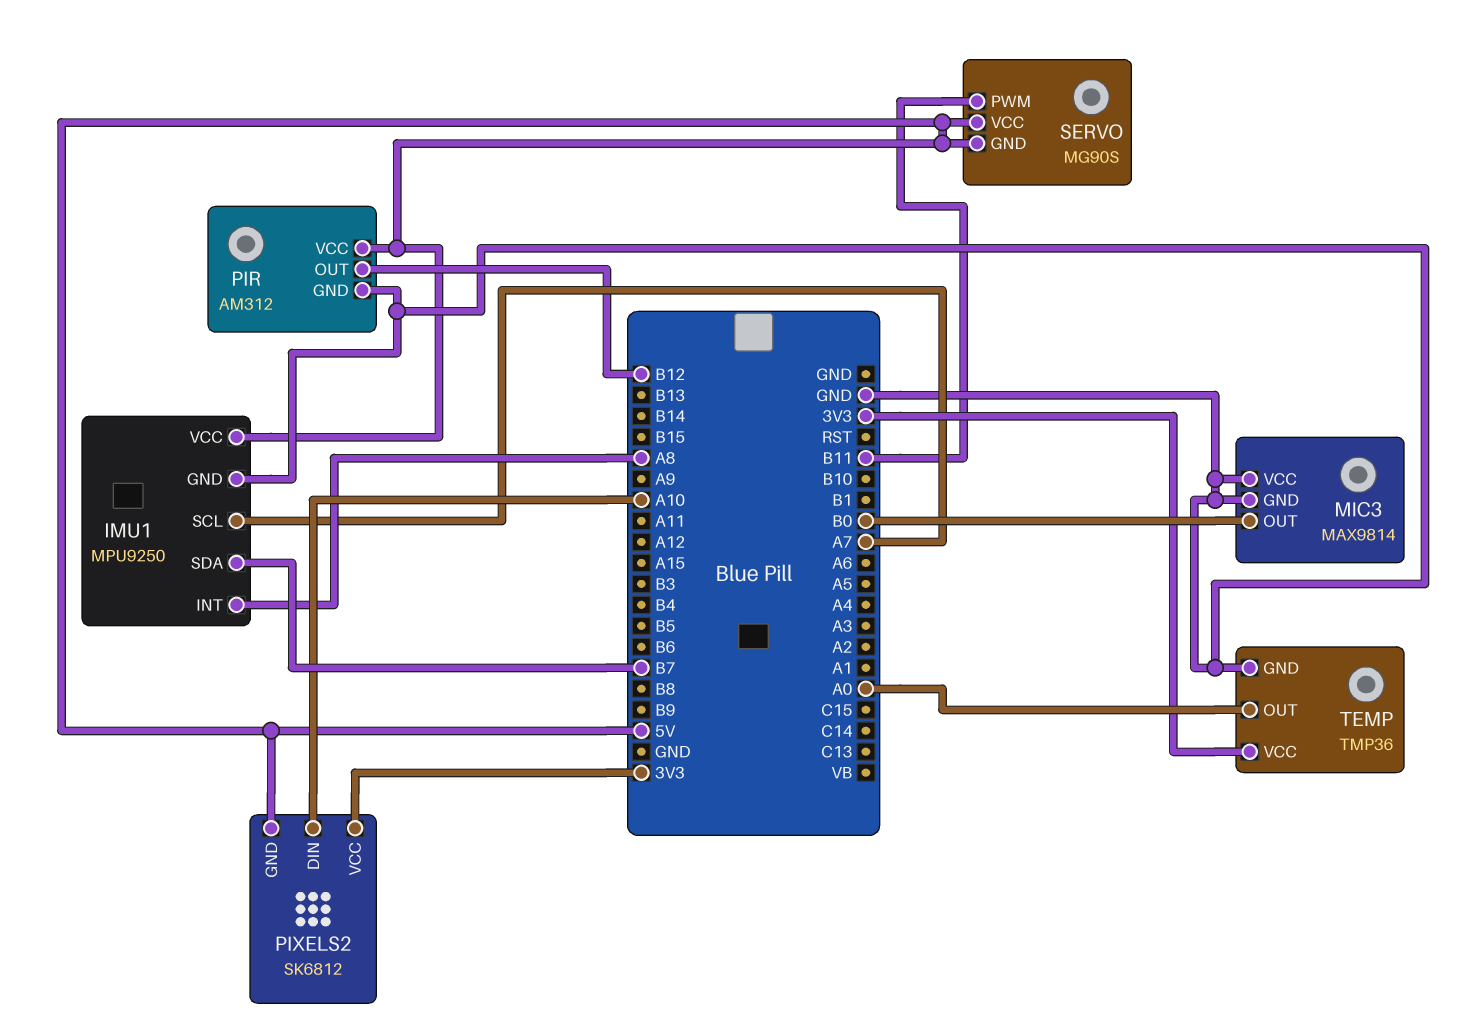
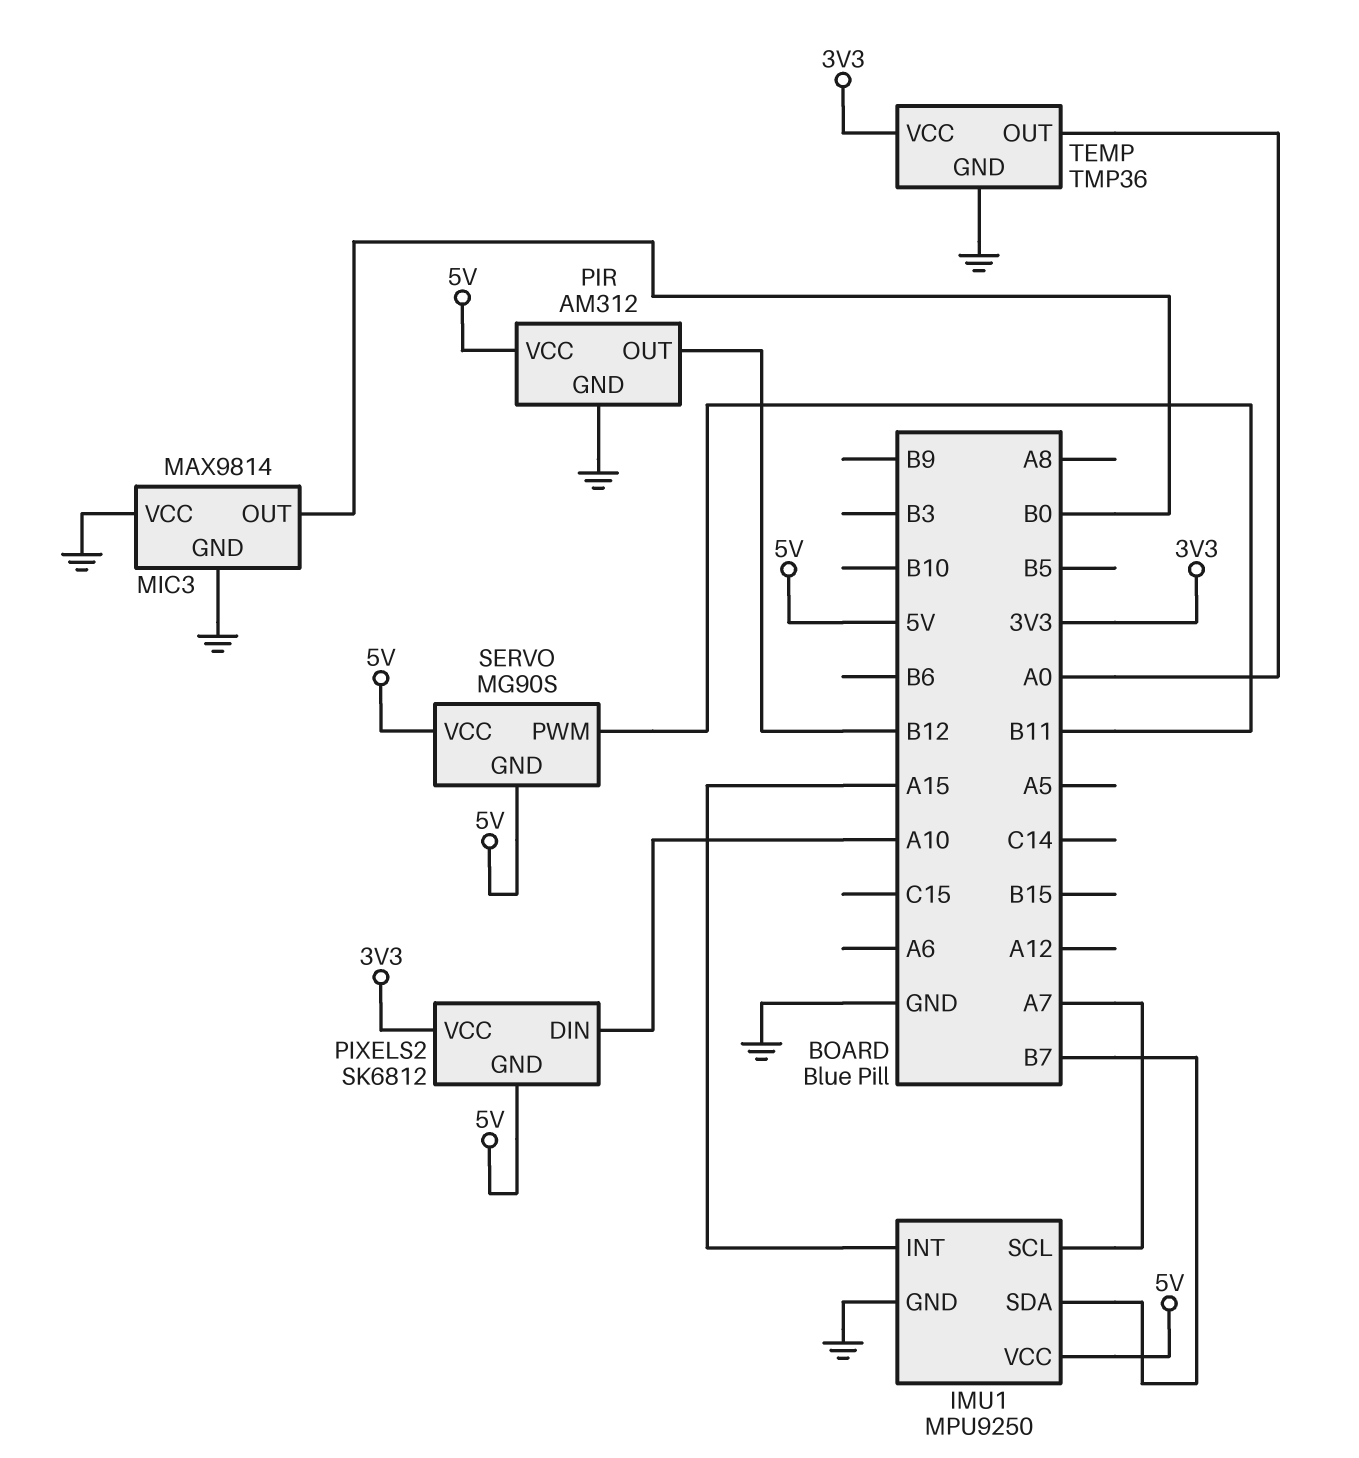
IMU1 pin INT: A8 -> A15

